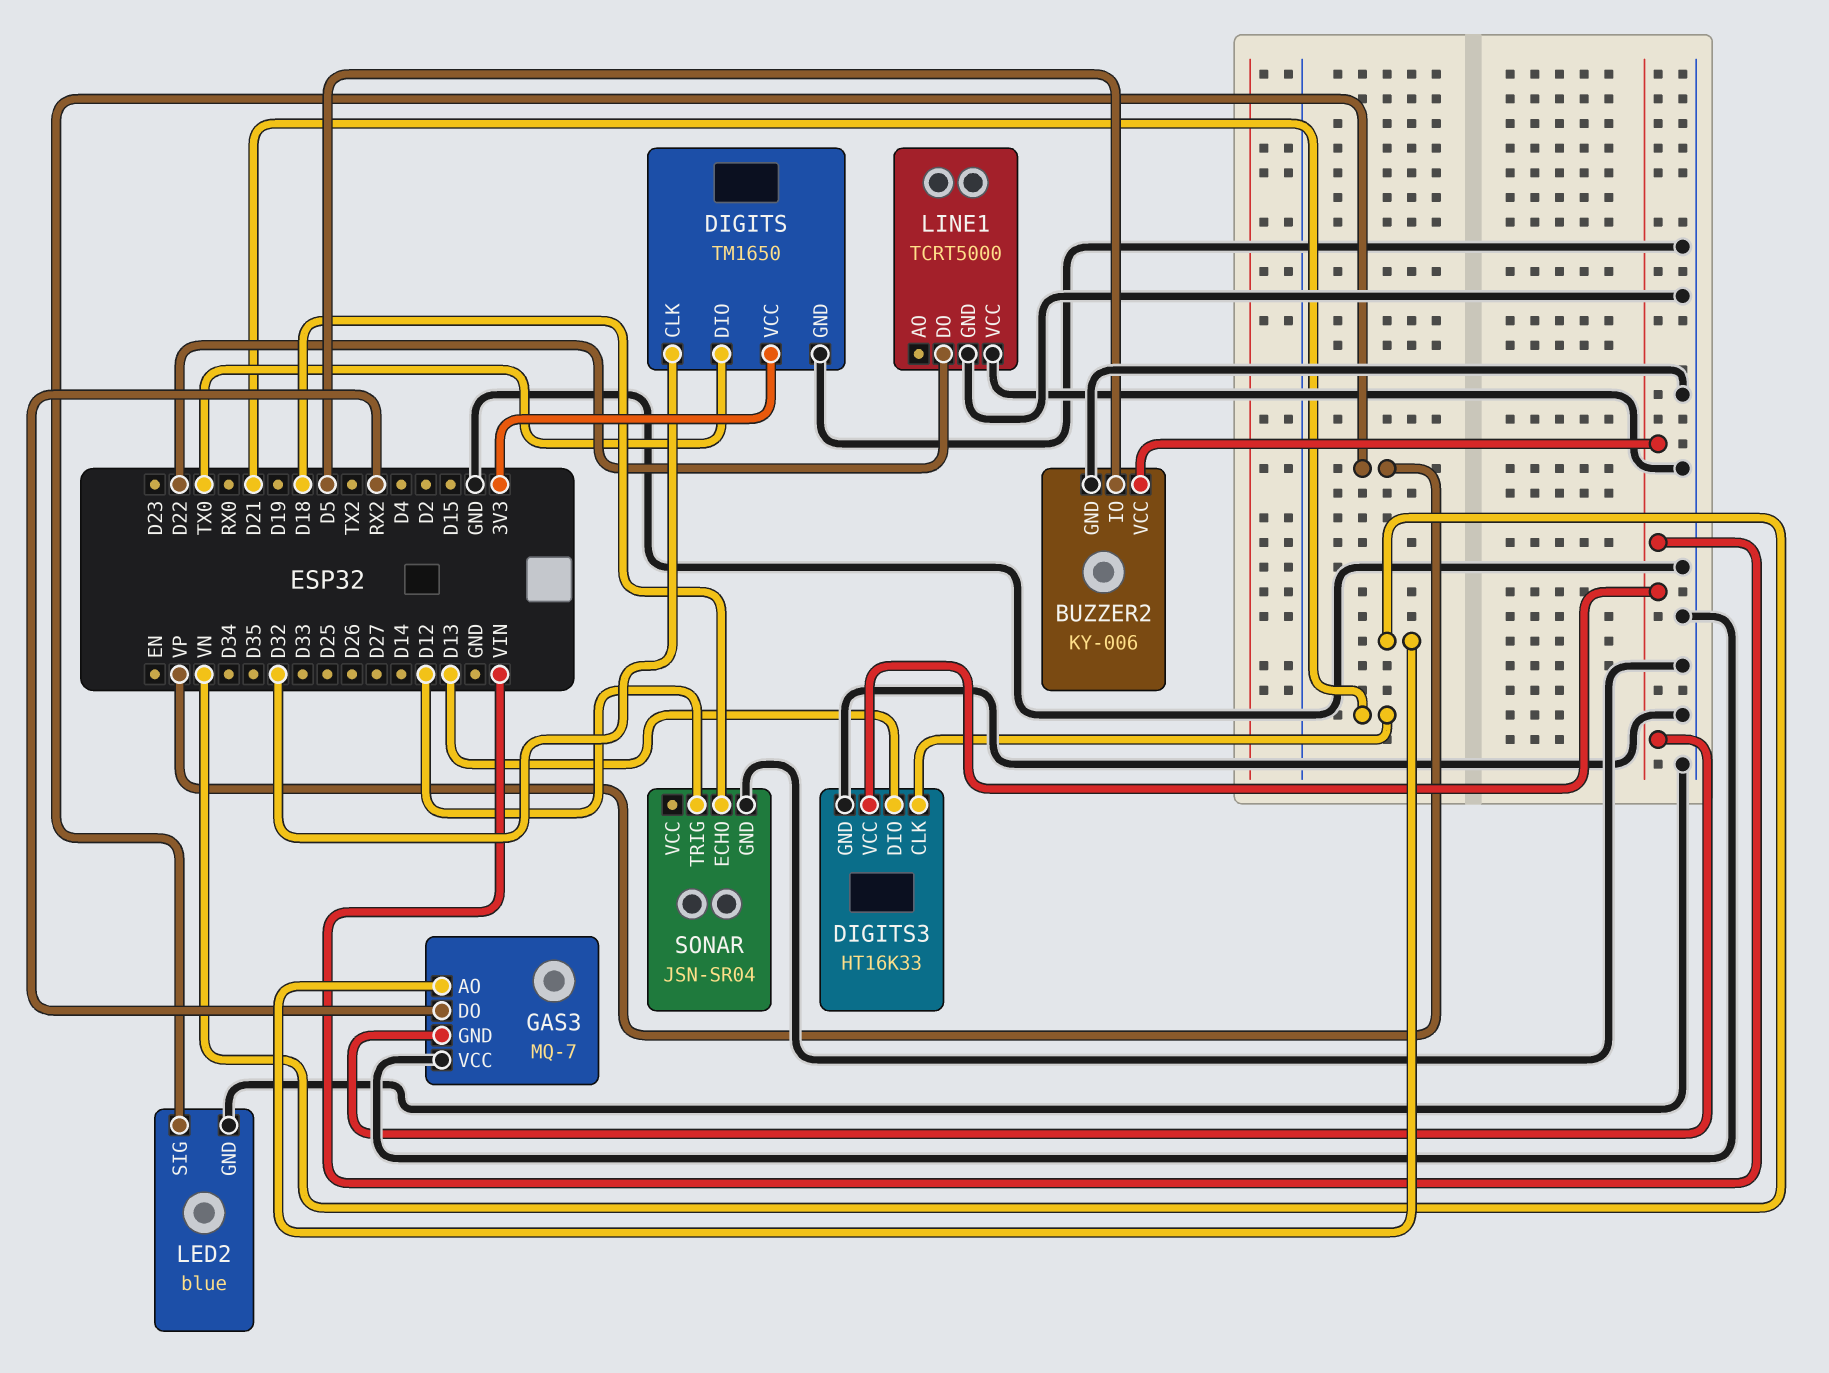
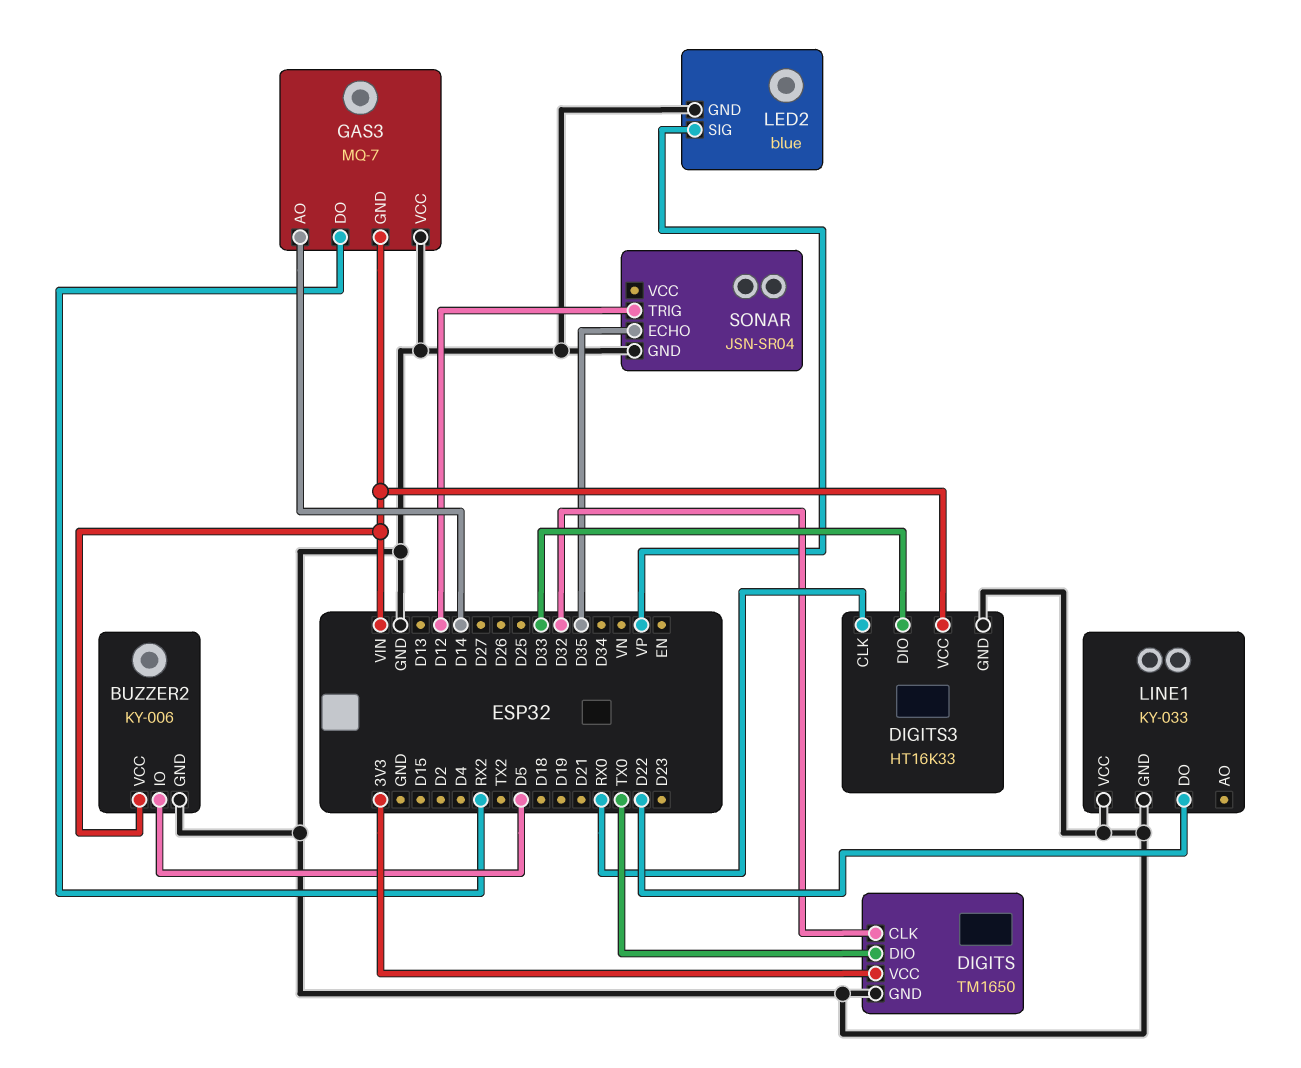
DIGITS3 pin CLK: D21 -> RX0
DIGITS3 pin DIO: D13 -> D33
GAS3 pin AO: VN -> D14
LINE1: TCRT5000 -> KY-033
SONAR pin ECHO: D18 -> D35

